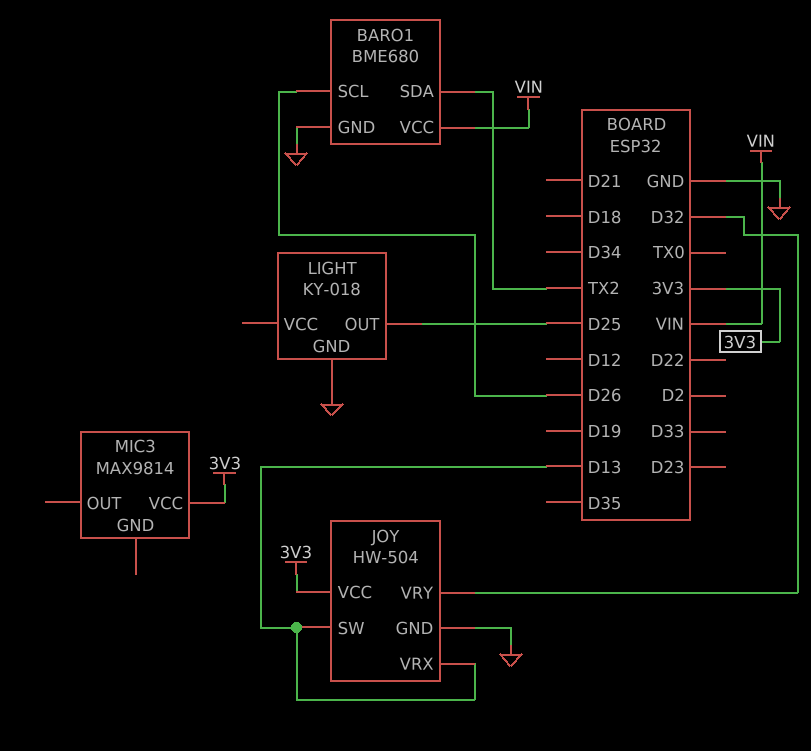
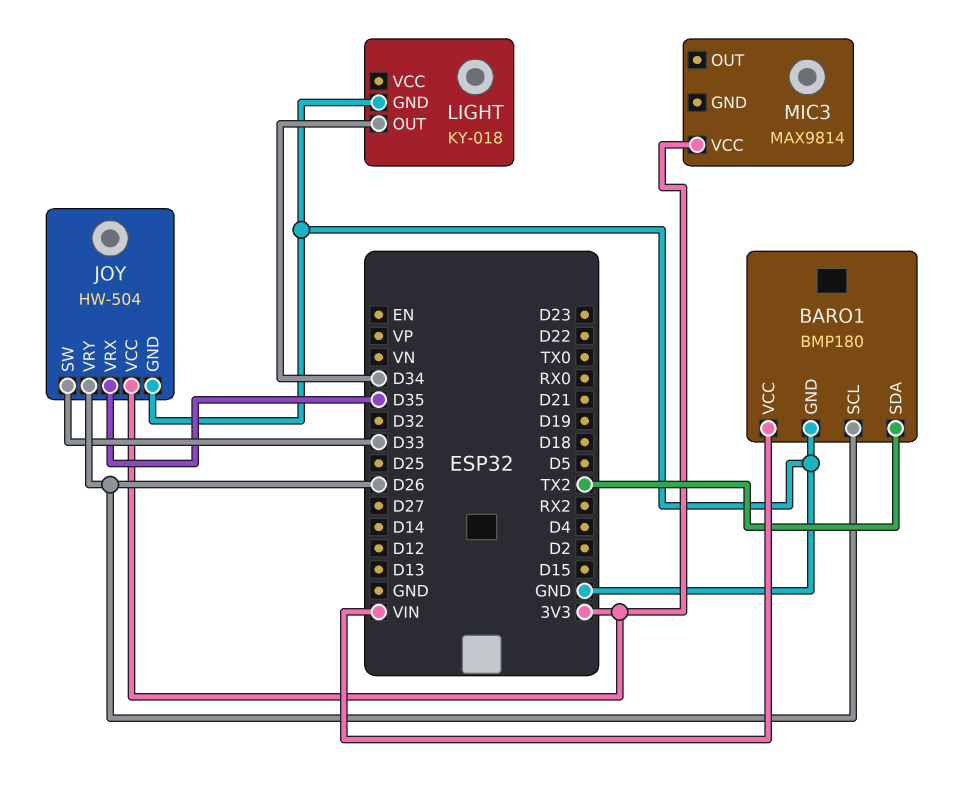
BARO1: BME680 -> BMP180
JOY pin SW: D13 -> D33
JOY pin VRX: D13 -> D35
JOY pin VRY: D32 -> D26
LIGHT pin OUT: D25 -> D34

